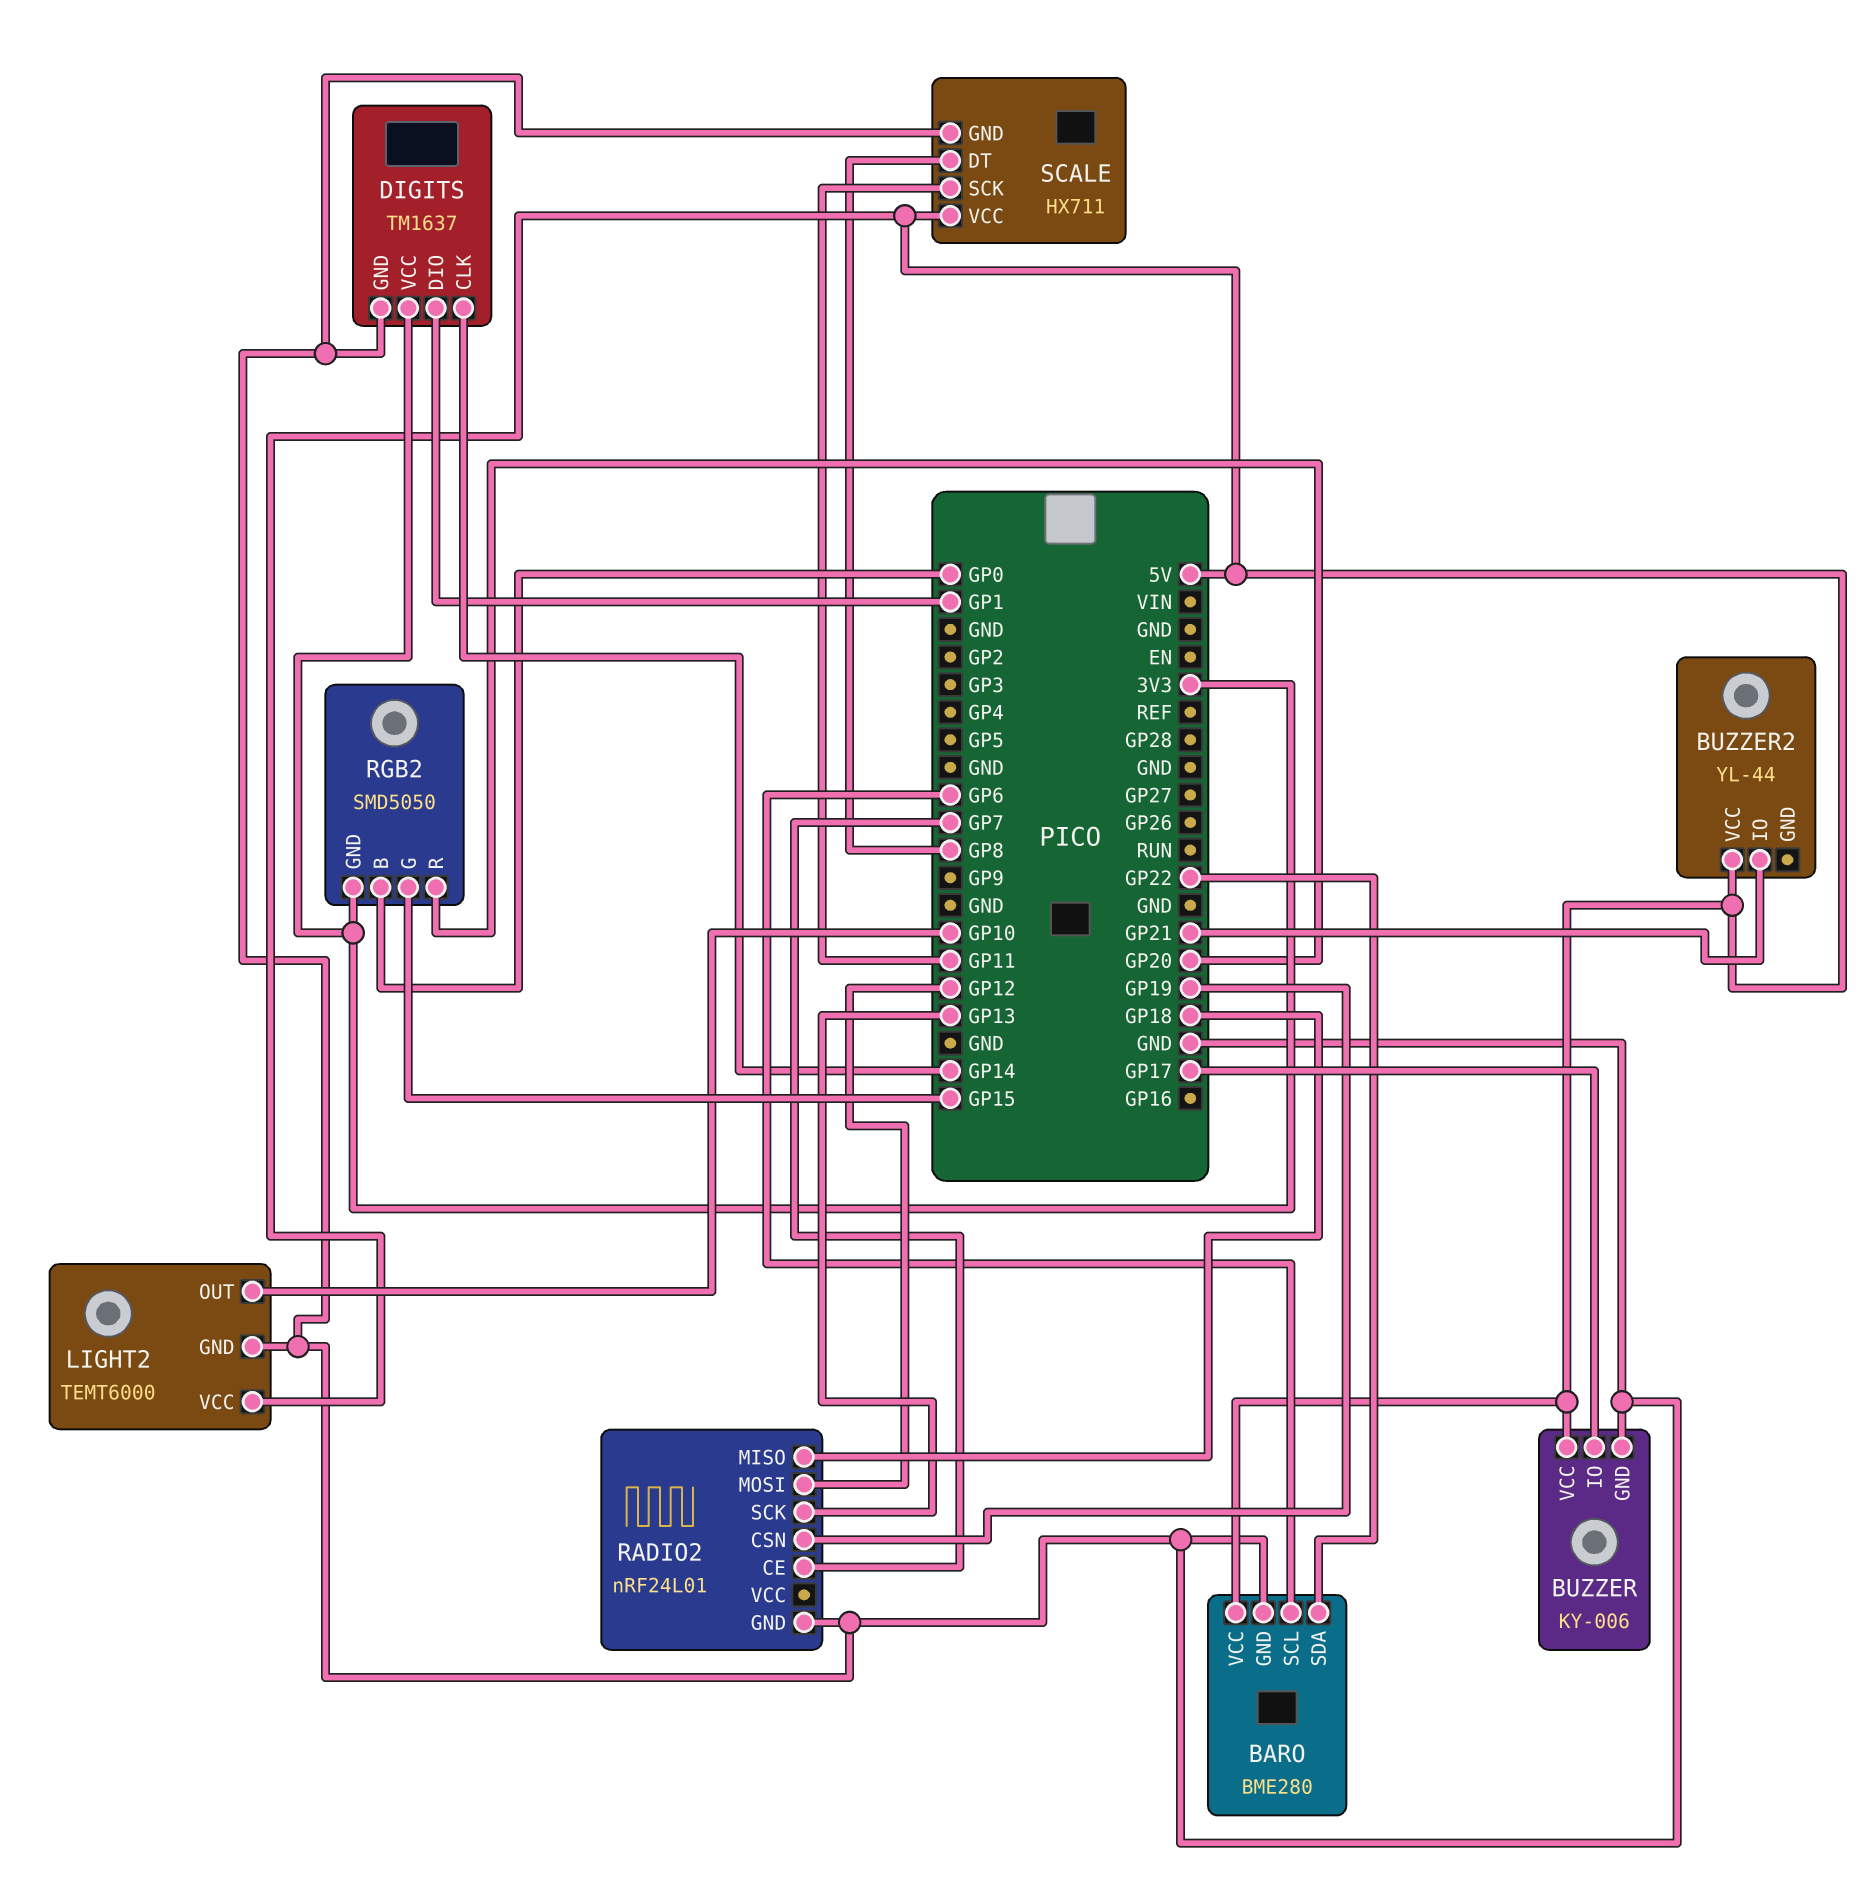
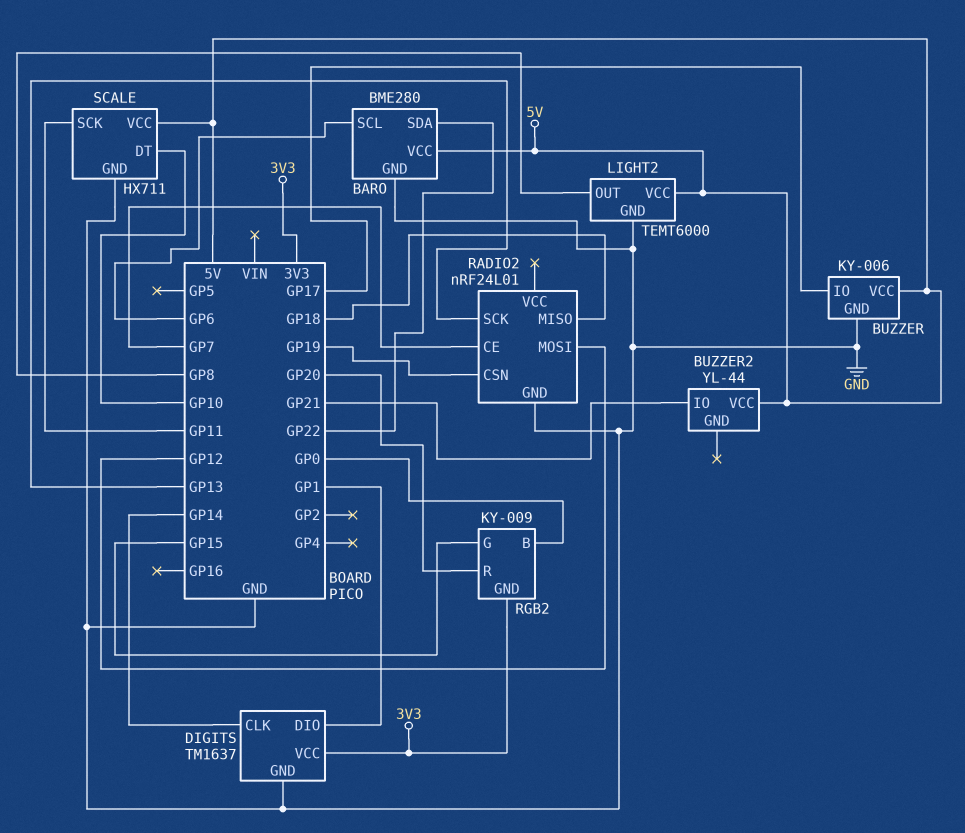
LIGHT2 pin OUT: GP10 -> GP8
RGB2: SMD5050 -> KY-009
SCALE pin DT: GP8 -> GP10

